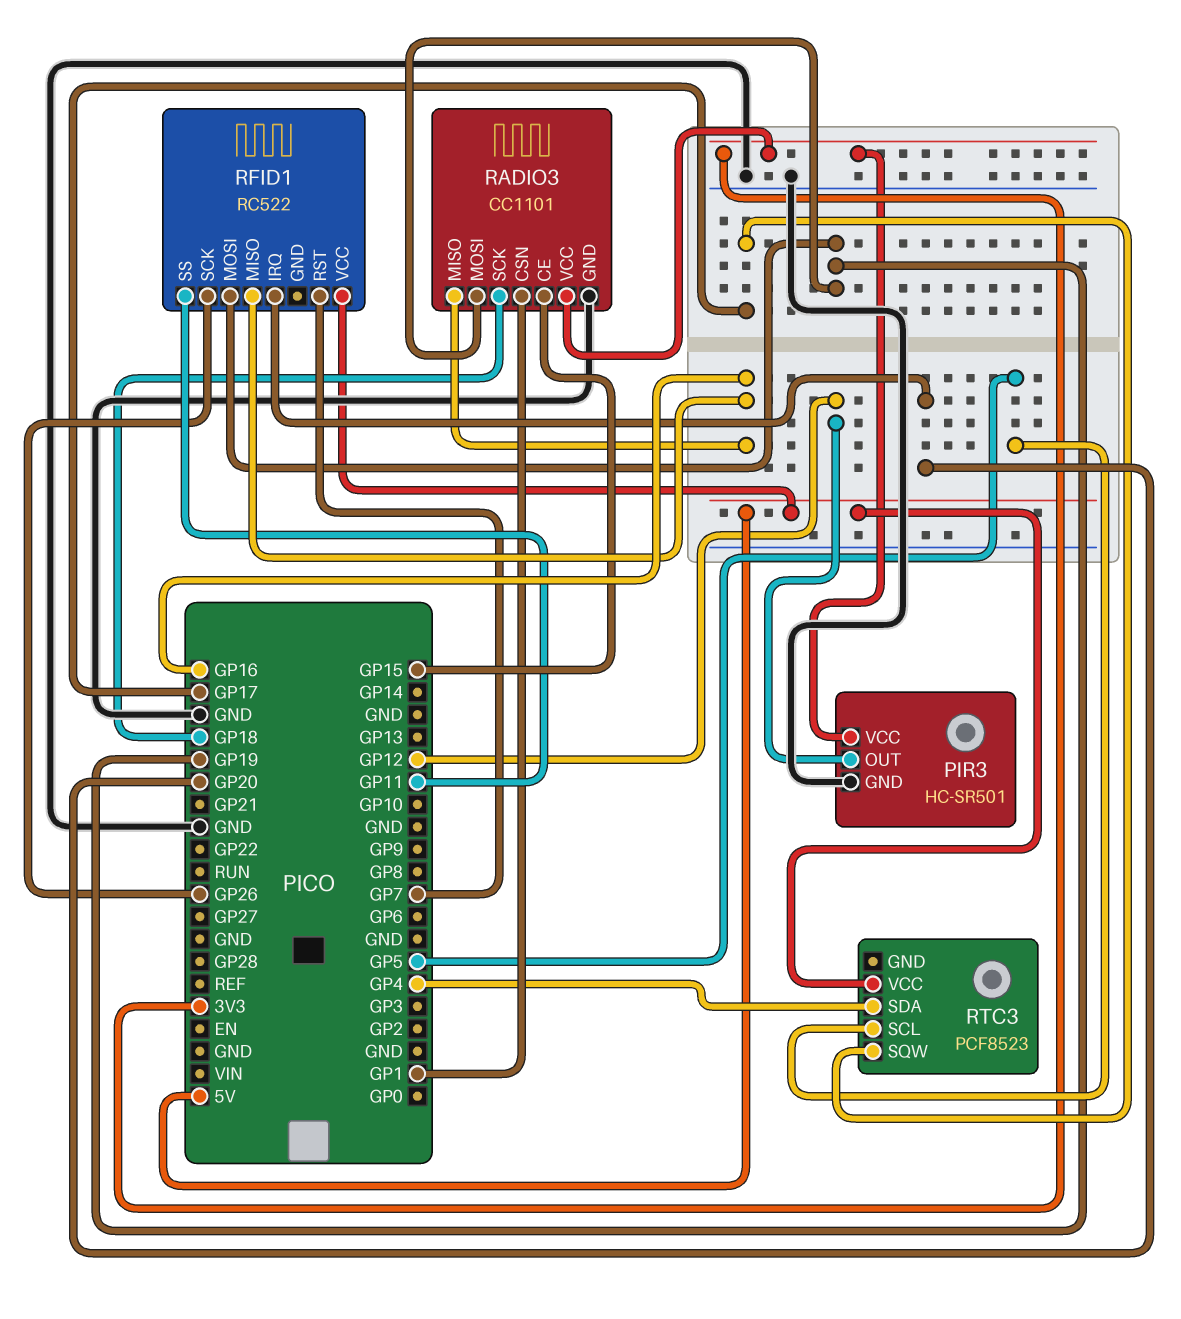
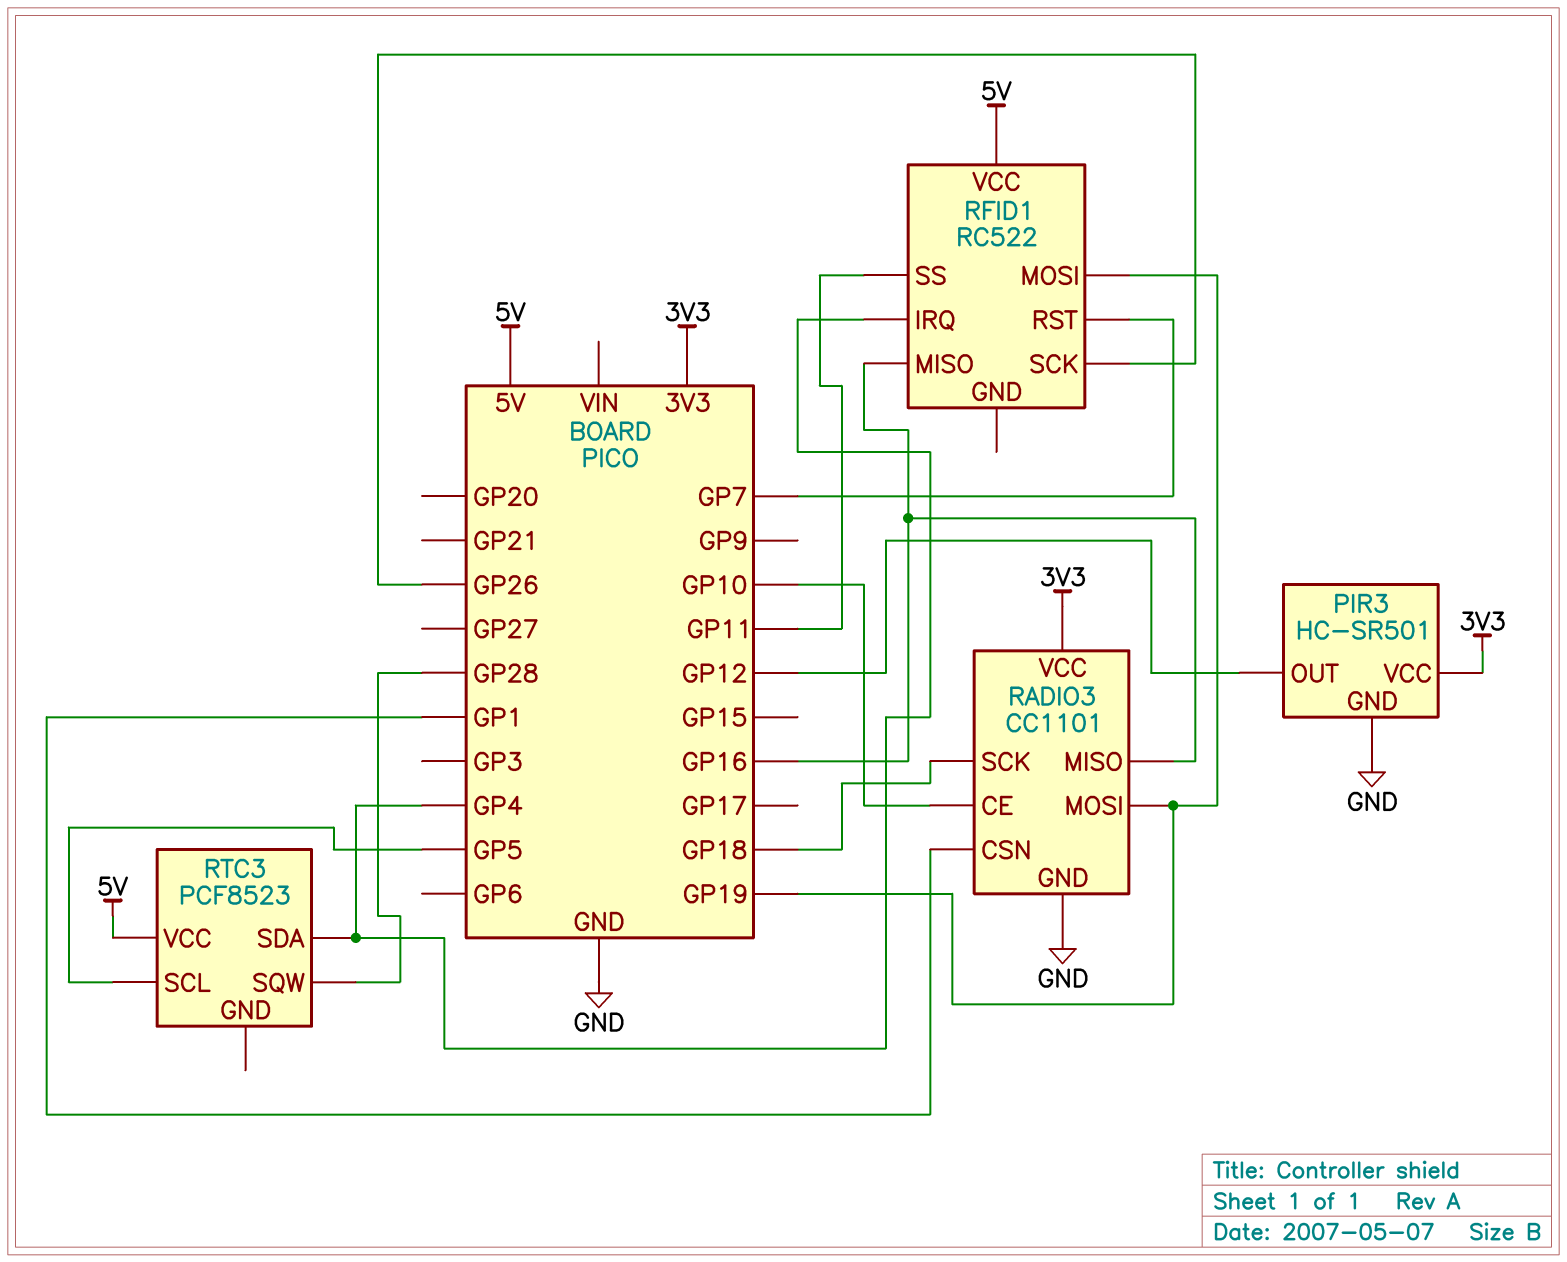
RADIO3 pin CE: GP15 -> GP10
RFID1 pin IRQ: GP20 -> GP4
RTC3 pin SQW: GP17 -> GP28

